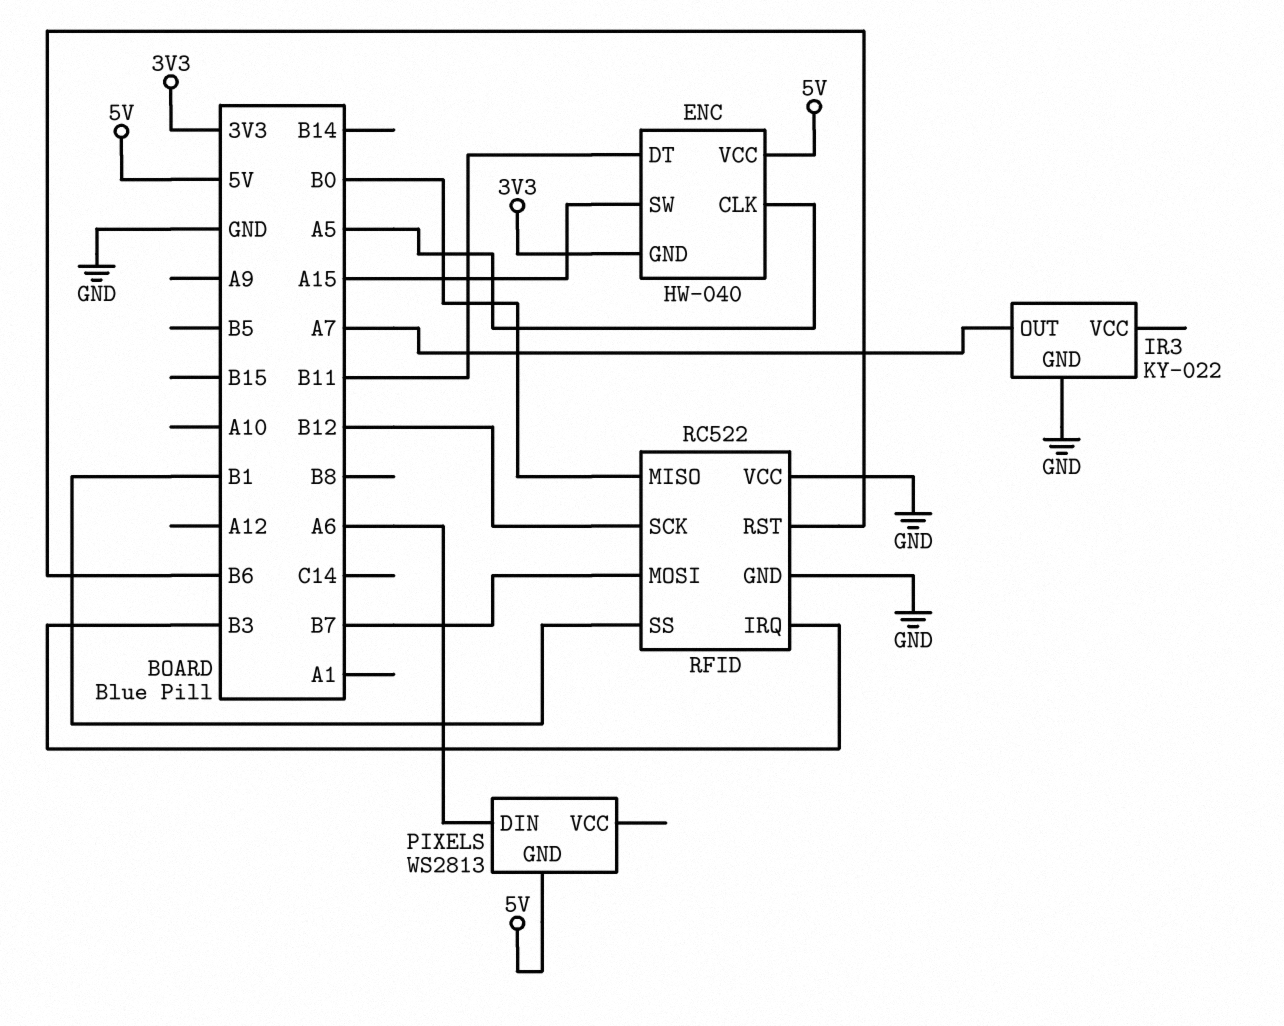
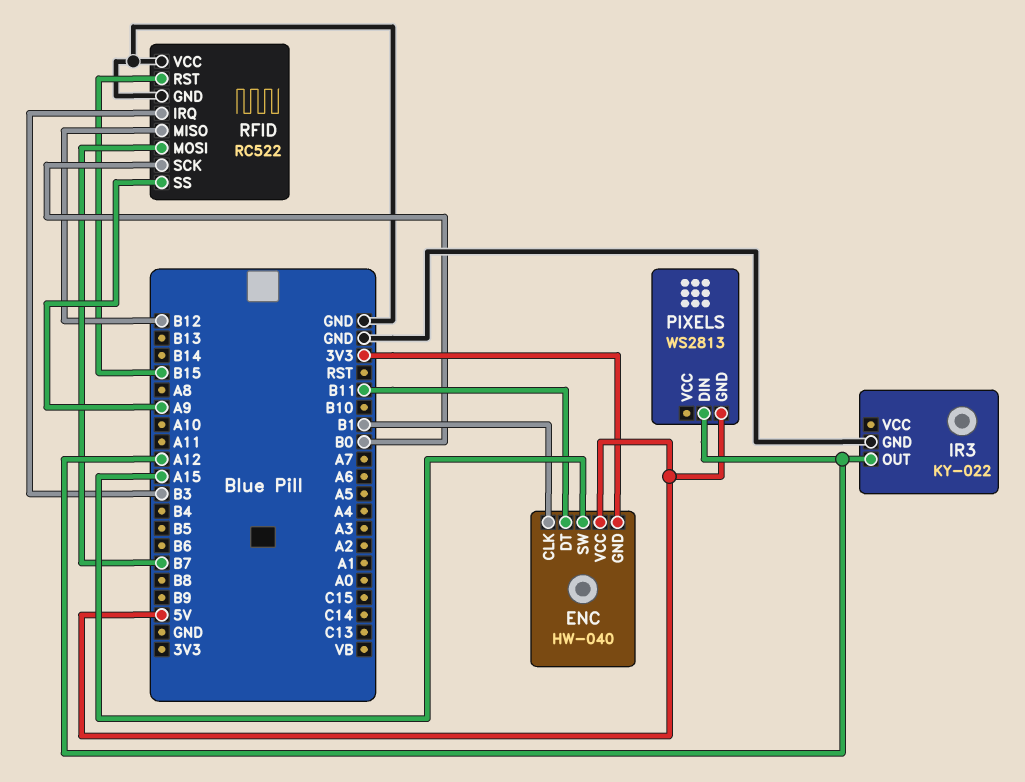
ENC pin CLK: A5 -> B1
IR3 pin OUT: A7 -> A12
PIXELS pin DIN: A6 -> A12
RFID pin MISO: B0 -> B12
RFID pin RST: B6 -> B15
RFID pin SCK: B12 -> B0
RFID pin SS: B1 -> A9

